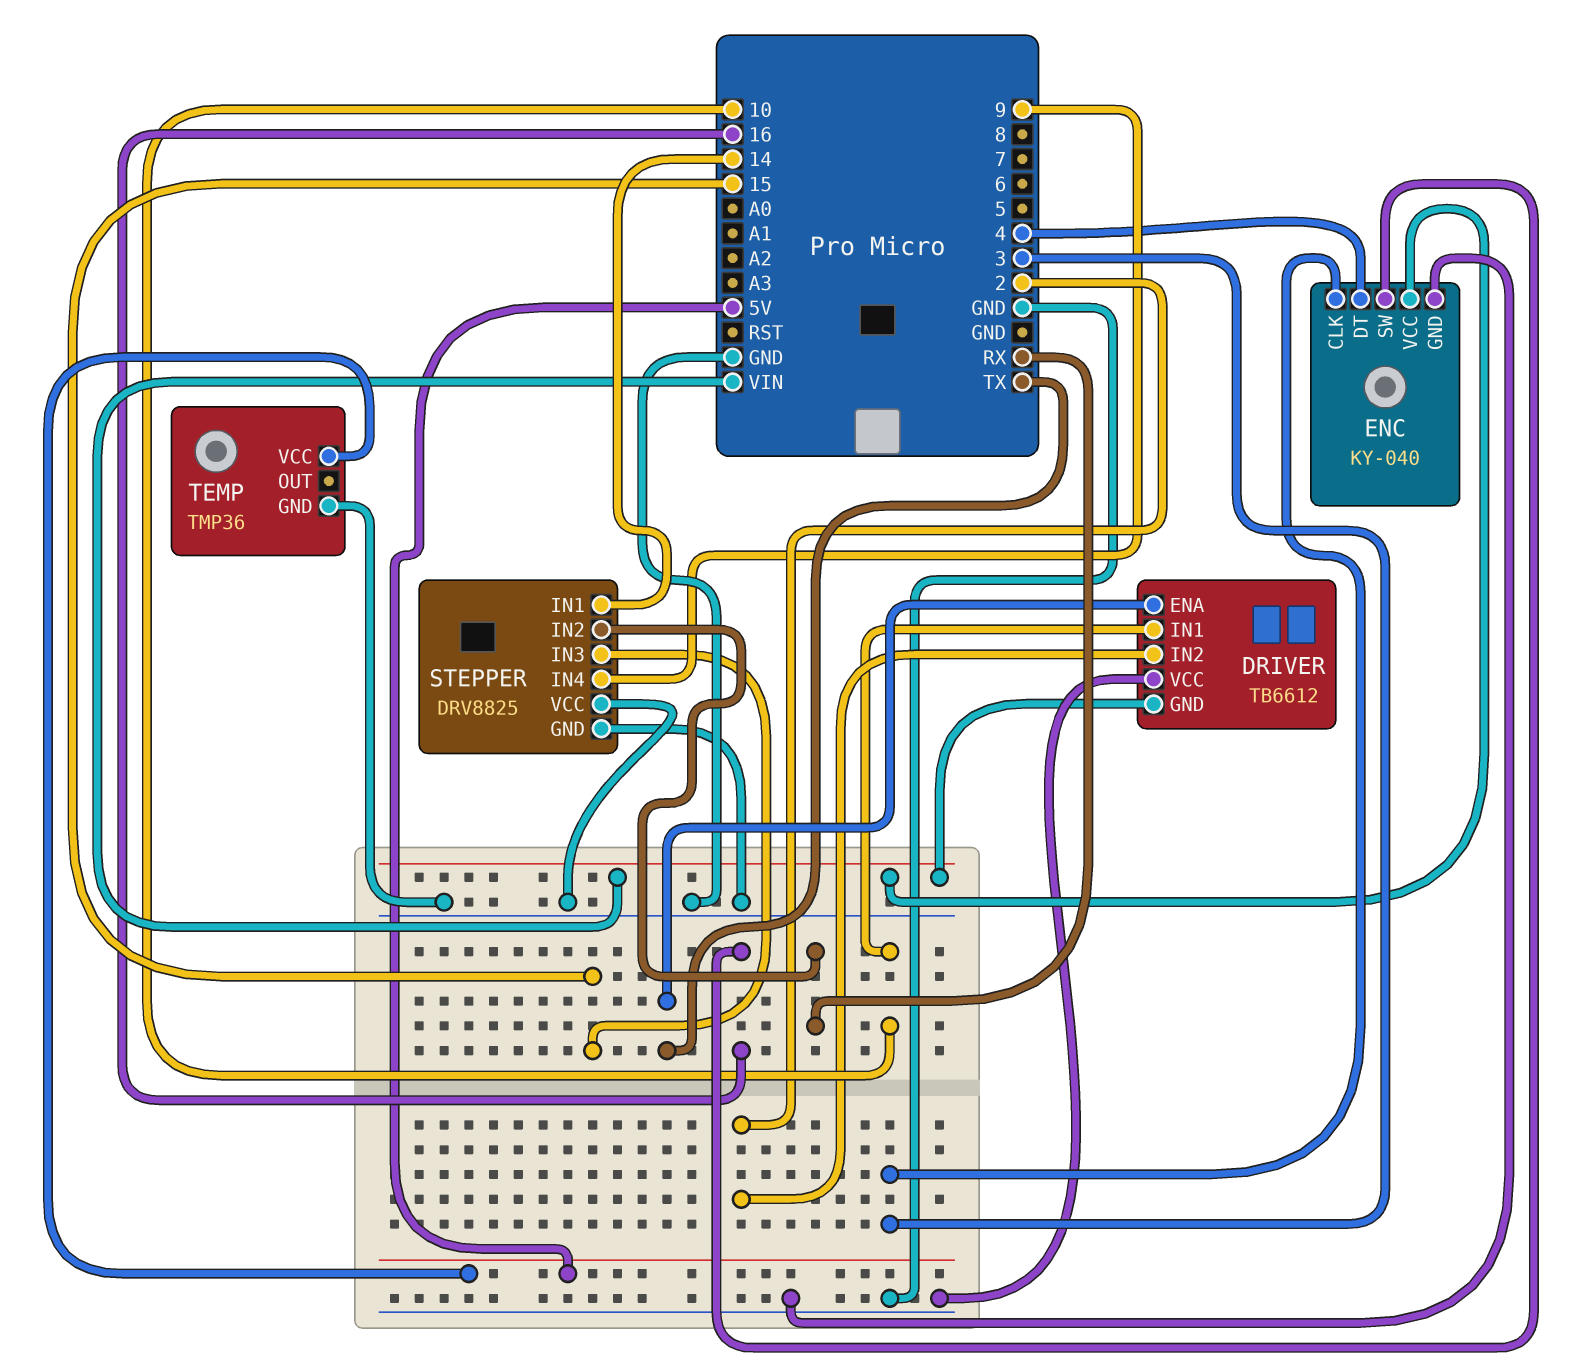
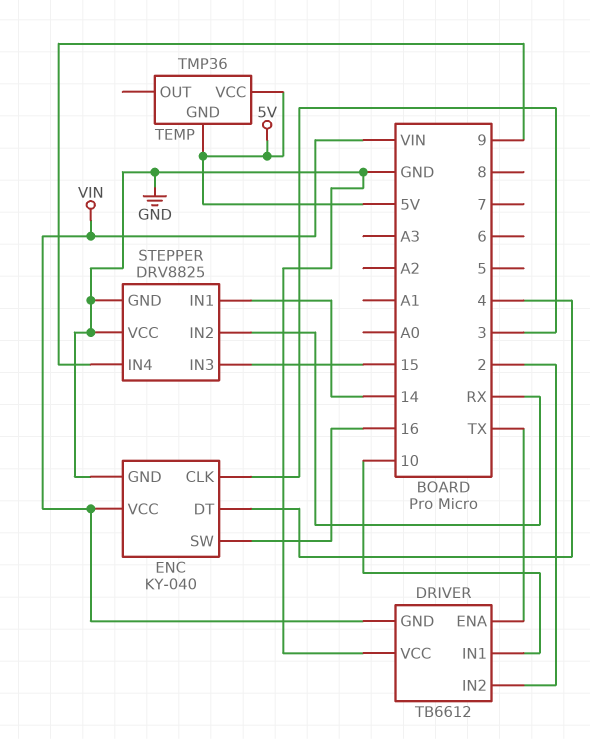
TEMP pin GND: GND -> 5V

